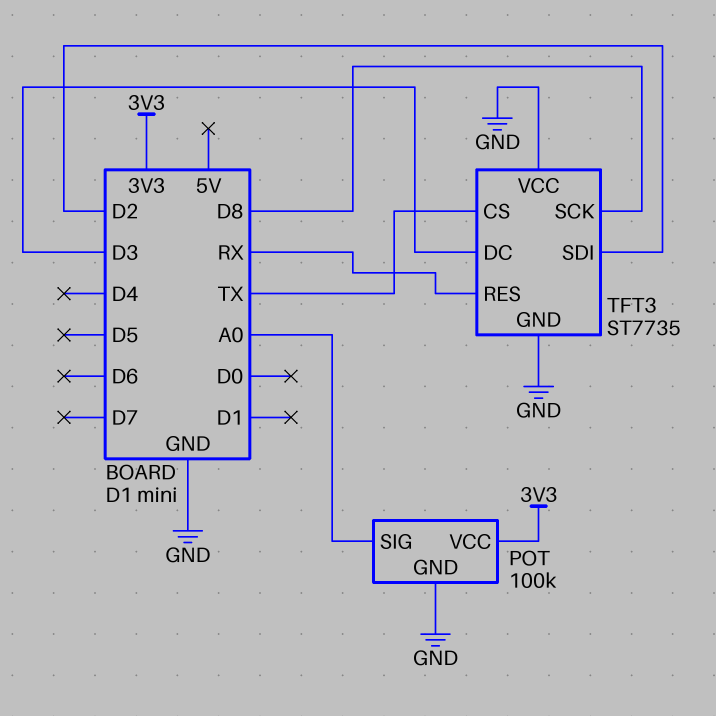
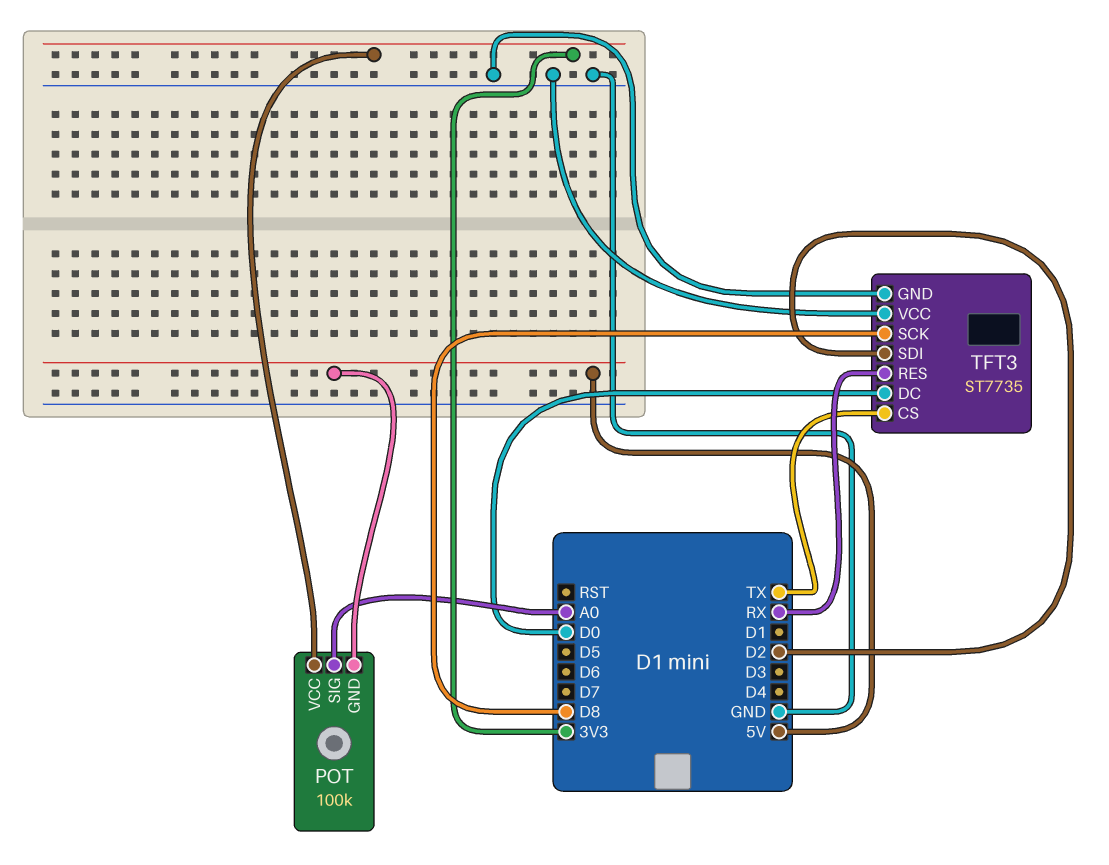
POT pin GND: GND -> 5V
TFT3 pin DC: D3 -> D0

